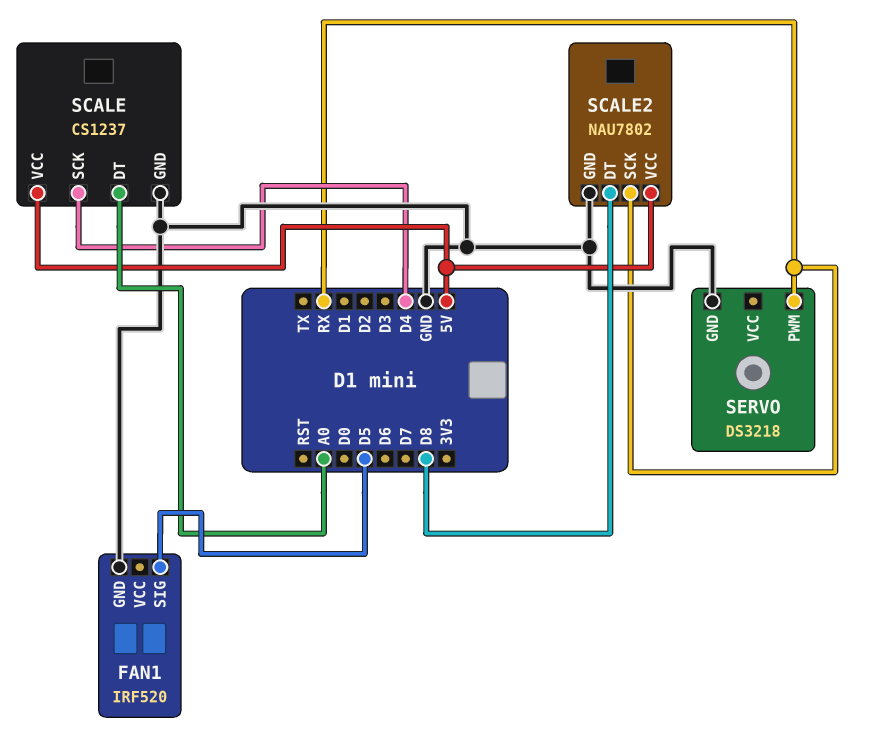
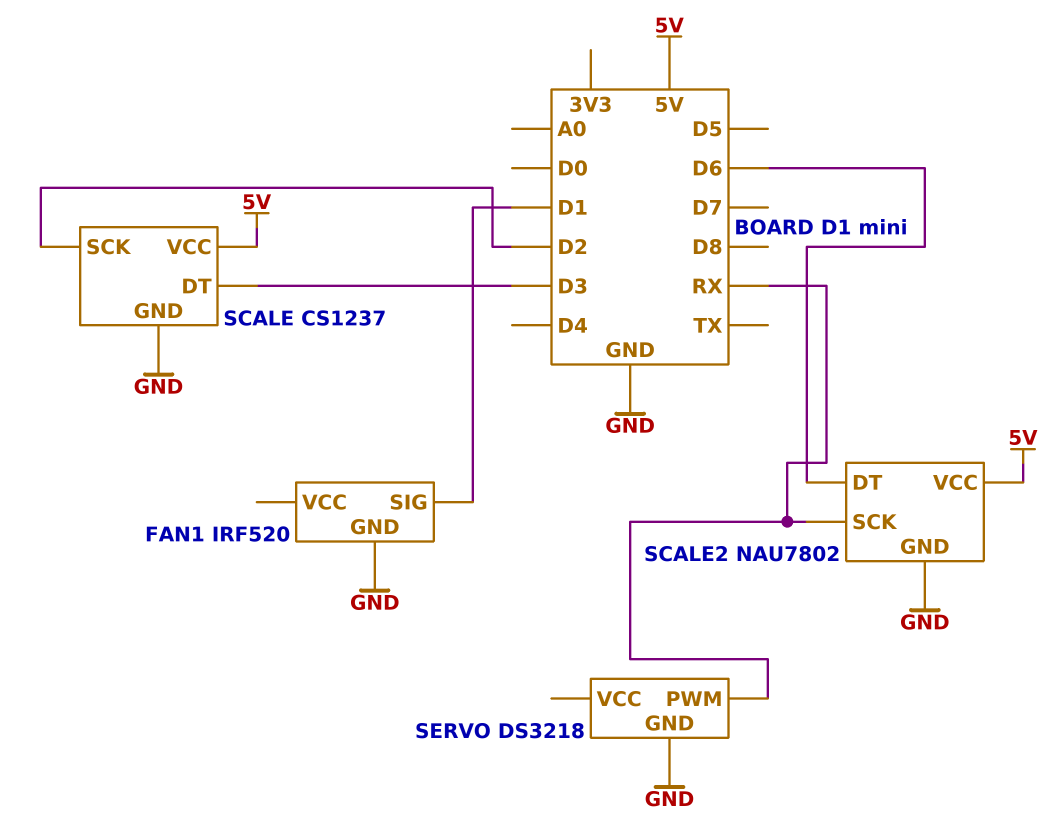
FAN1 pin SIG: D5 -> D1
SCALE pin DT: A0 -> D3
SCALE pin SCK: D4 -> D2
SCALE2 pin DT: D8 -> D6

